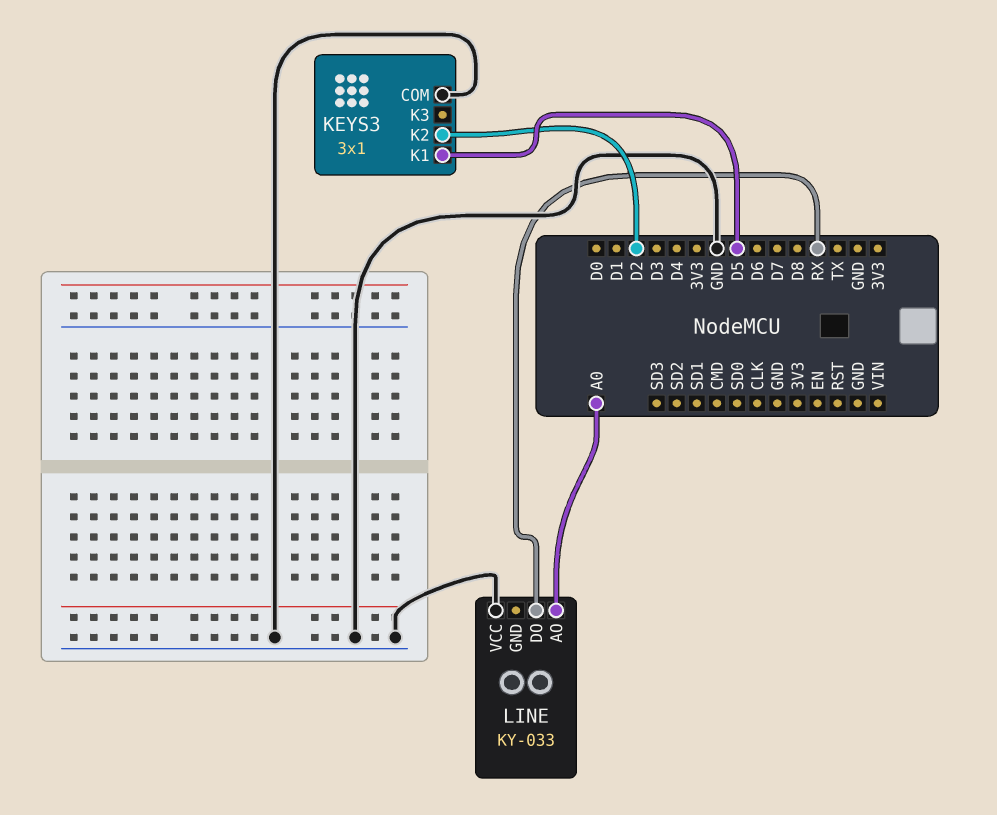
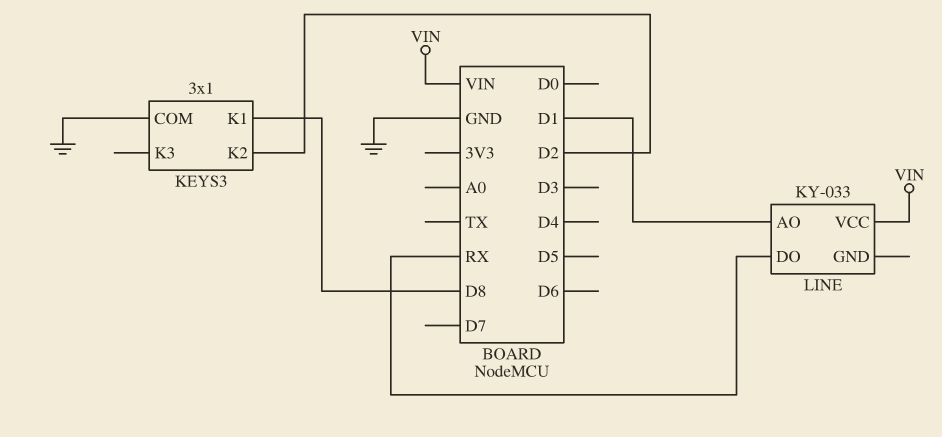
KEYS3 pin K1: D5 -> D8
LINE pin AO: A0 -> D1
LINE pin VCC: GND -> VIN

